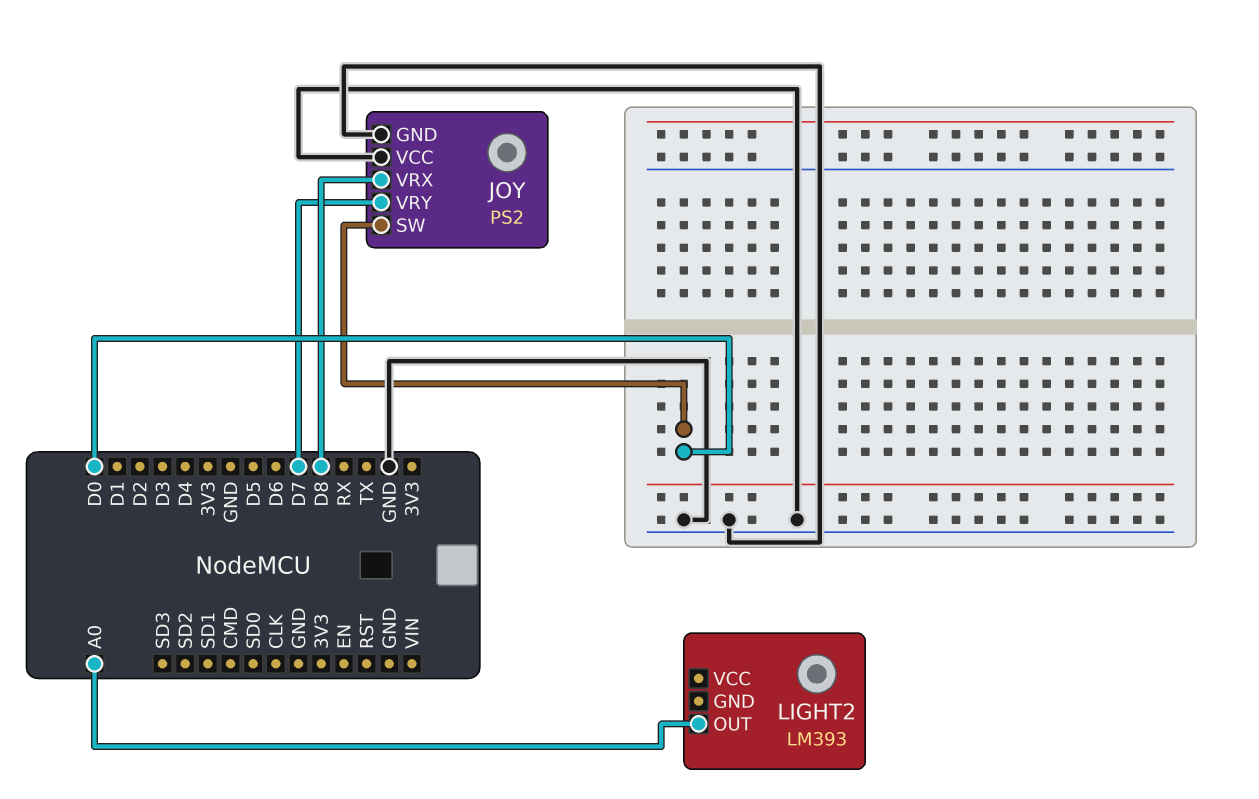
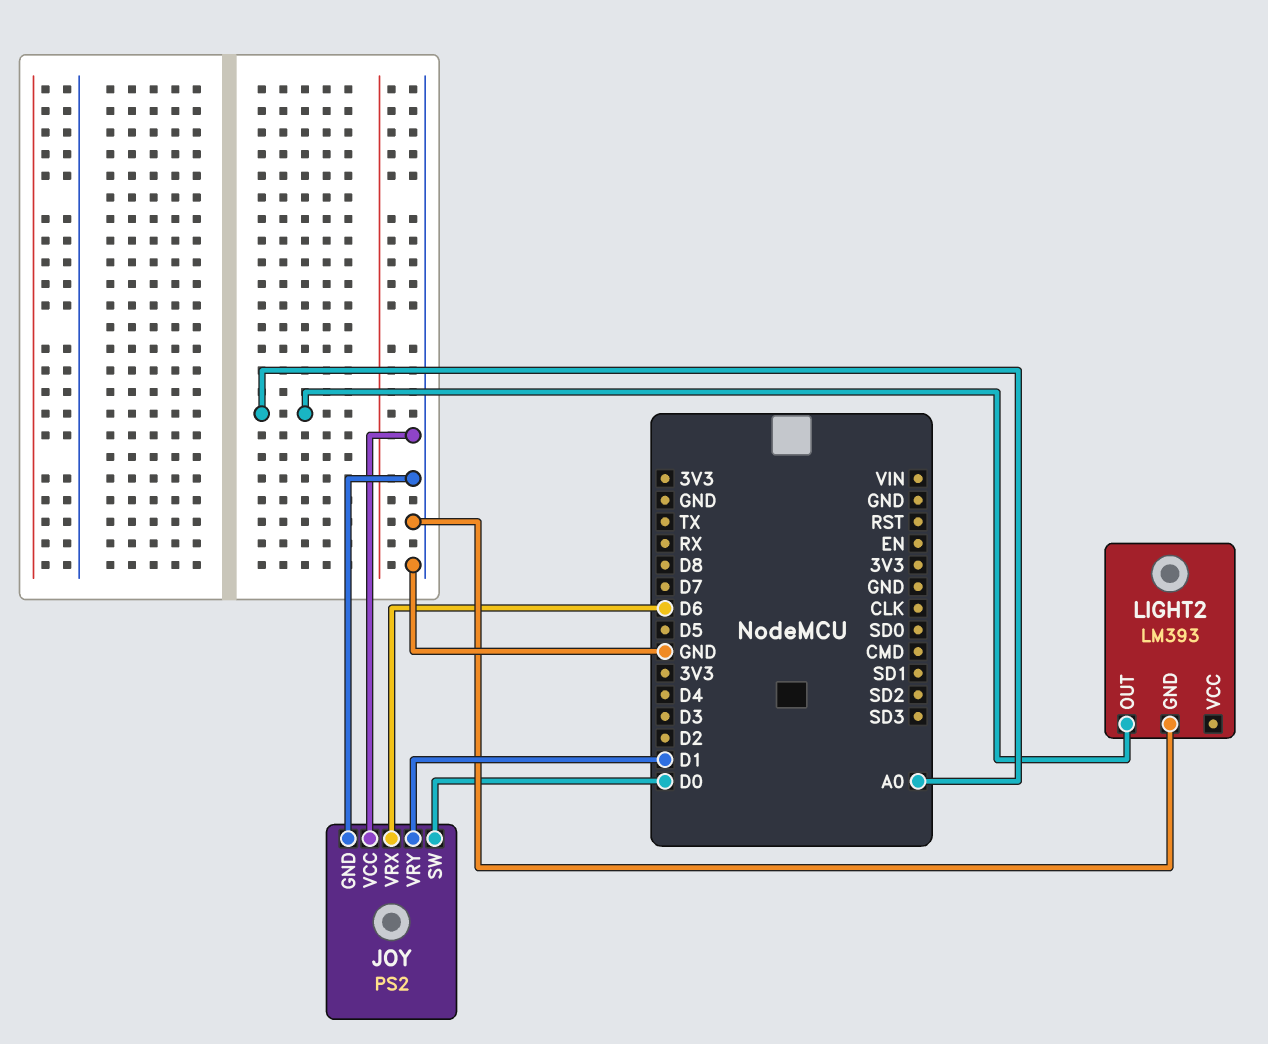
JOY pin VRX: D8 -> D6
JOY pin VRY: D7 -> D1
LIGHT2 pin GND: none -> GND

